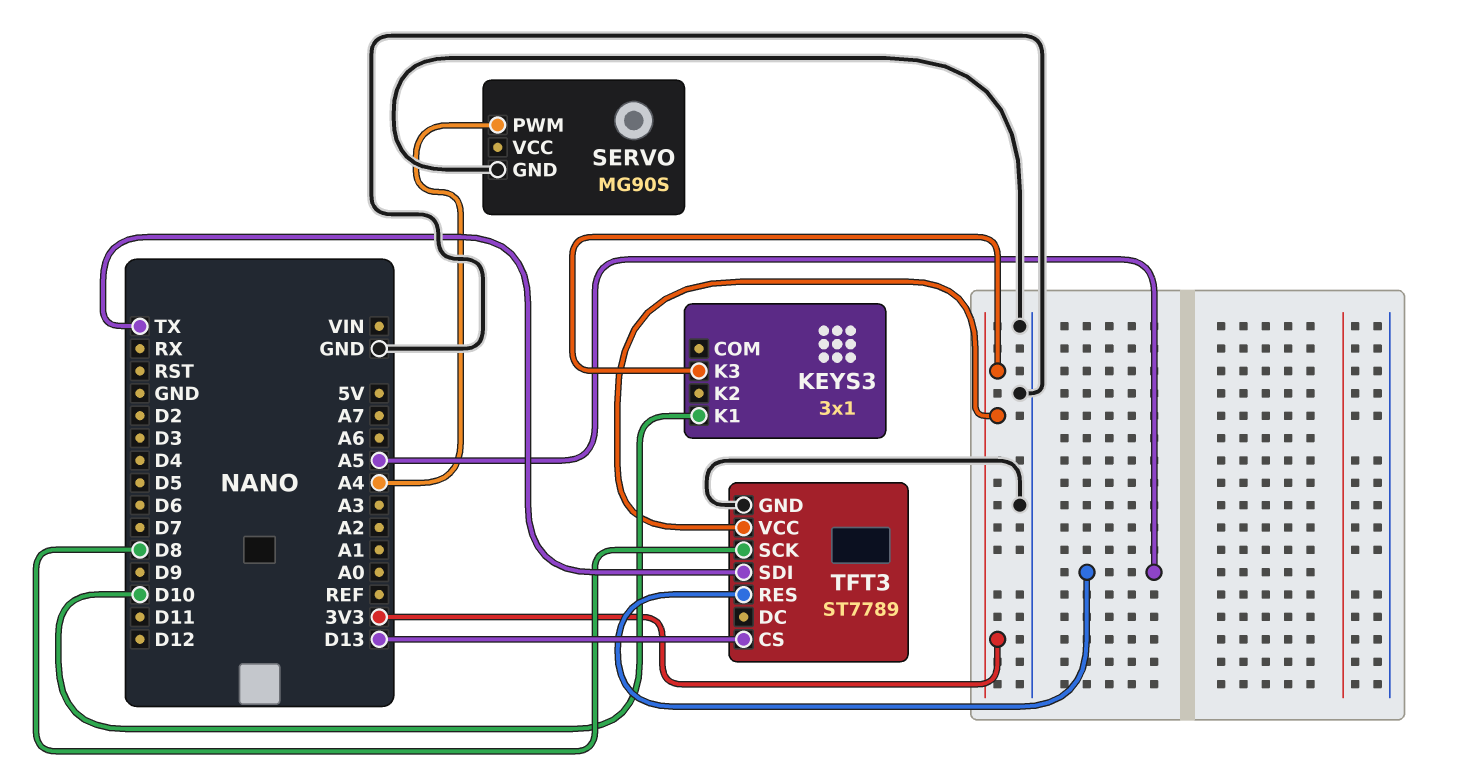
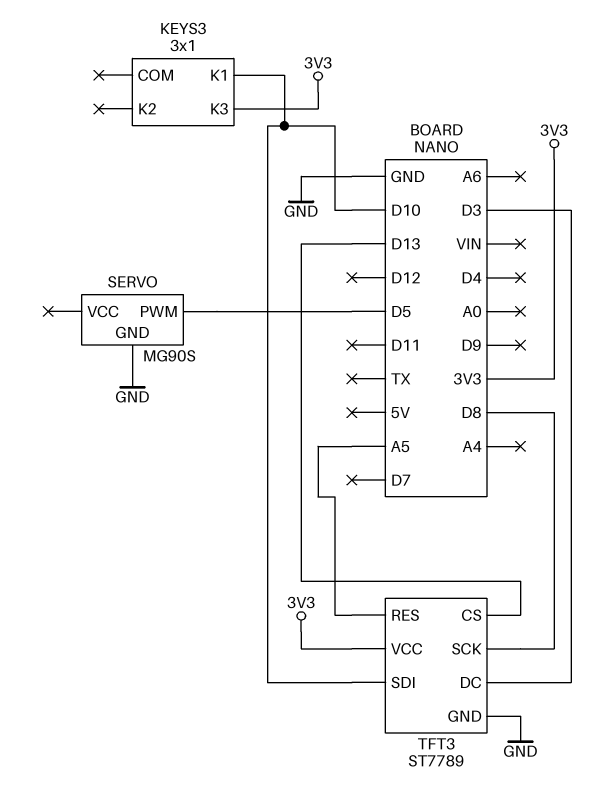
SERVO pin PWM: A4 -> D5
TFT3 pin DC: none -> D3
TFT3 pin SDI: TX -> D10

